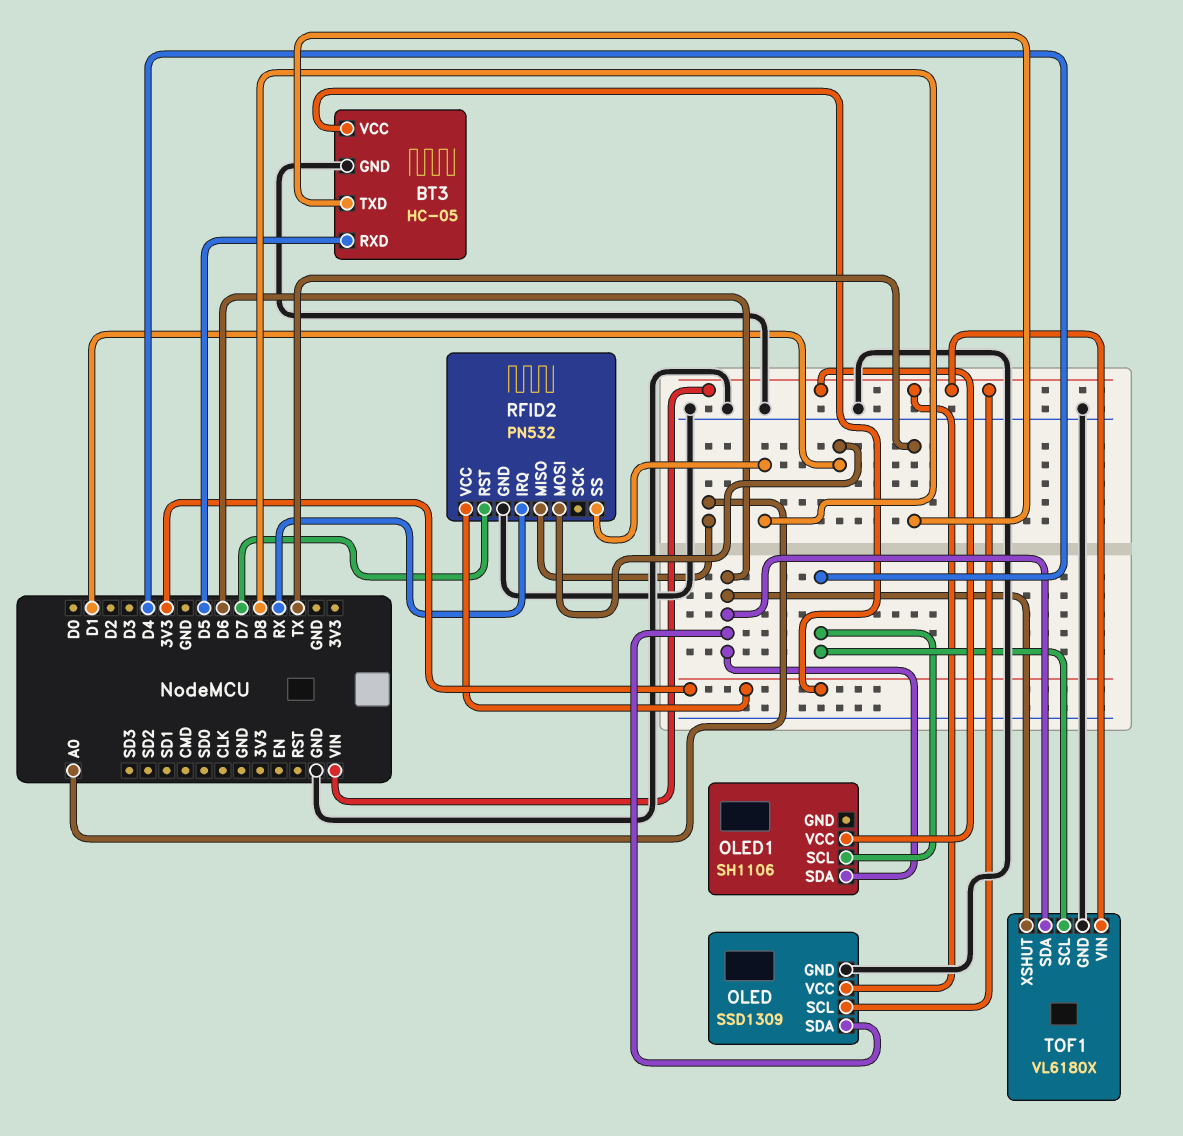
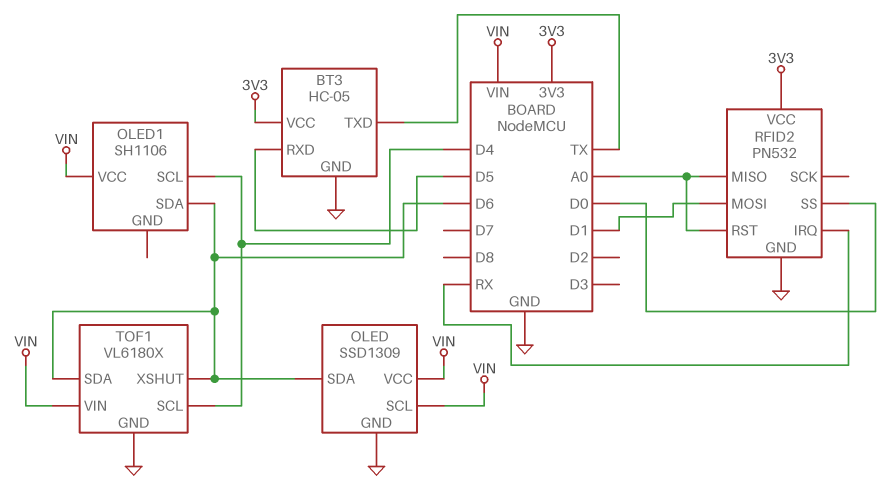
RFID2 pin RST: D7 -> A0
RFID2 pin SS: D8 -> D0

